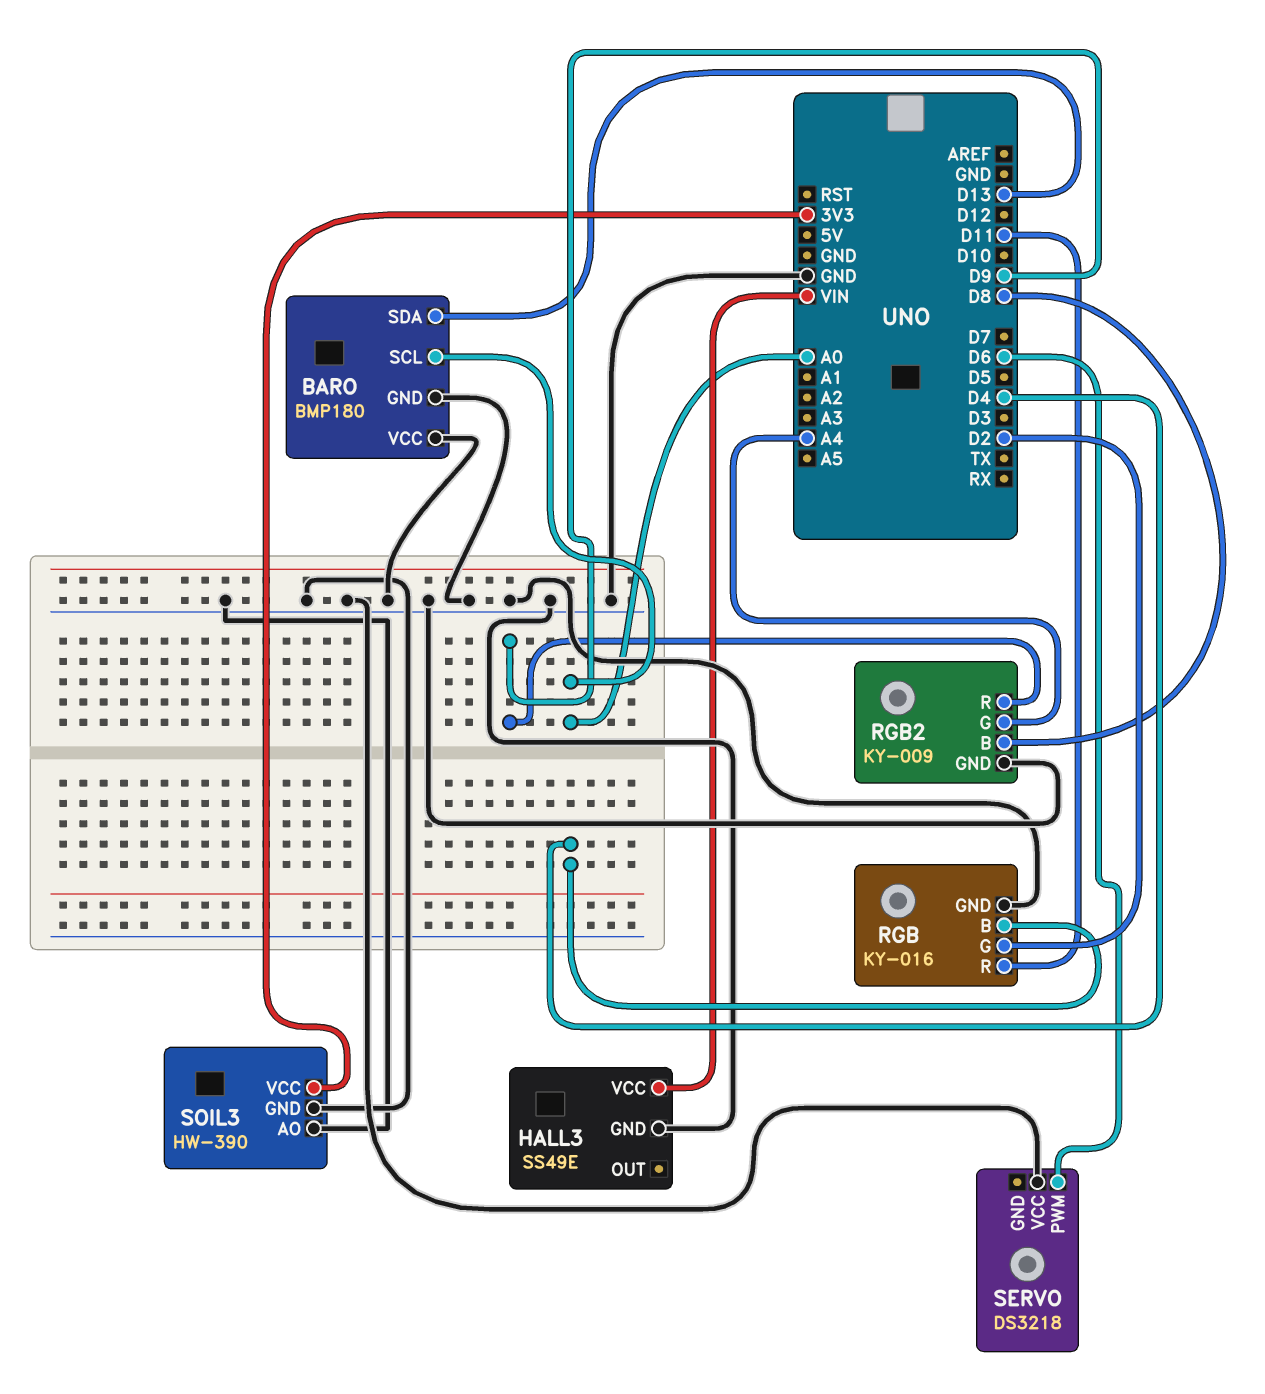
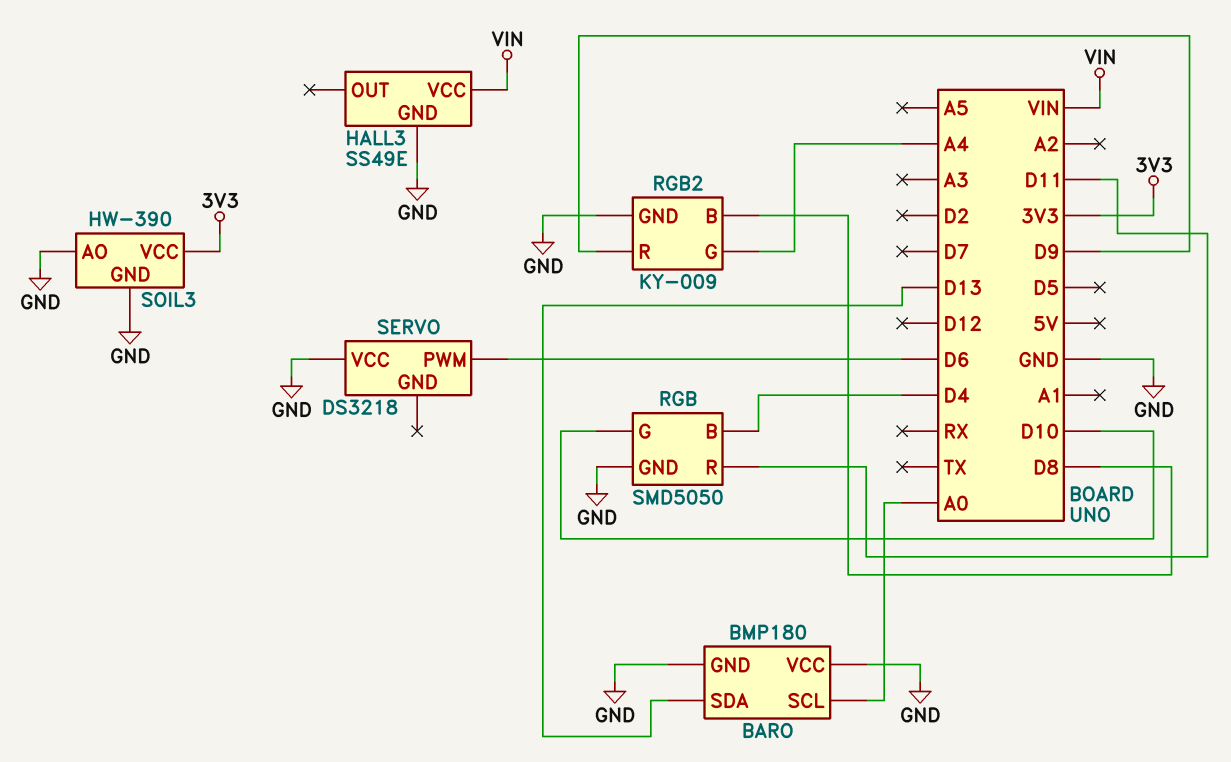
RGB: KY-016 -> SMD5050
RGB pin G: D2 -> D10

